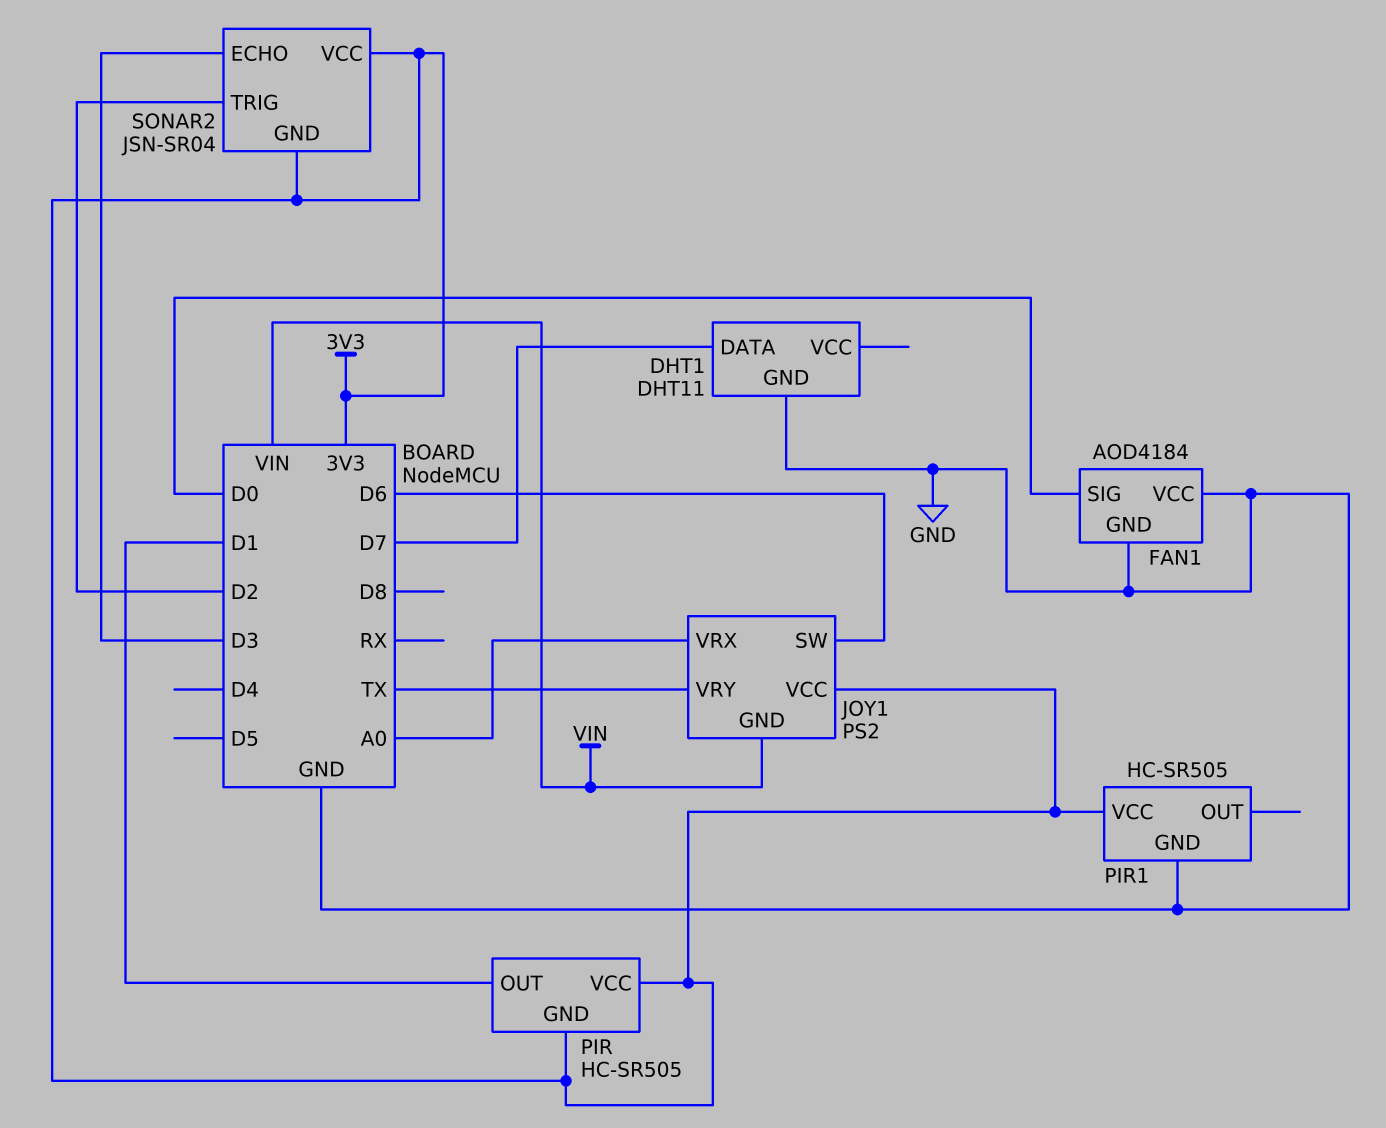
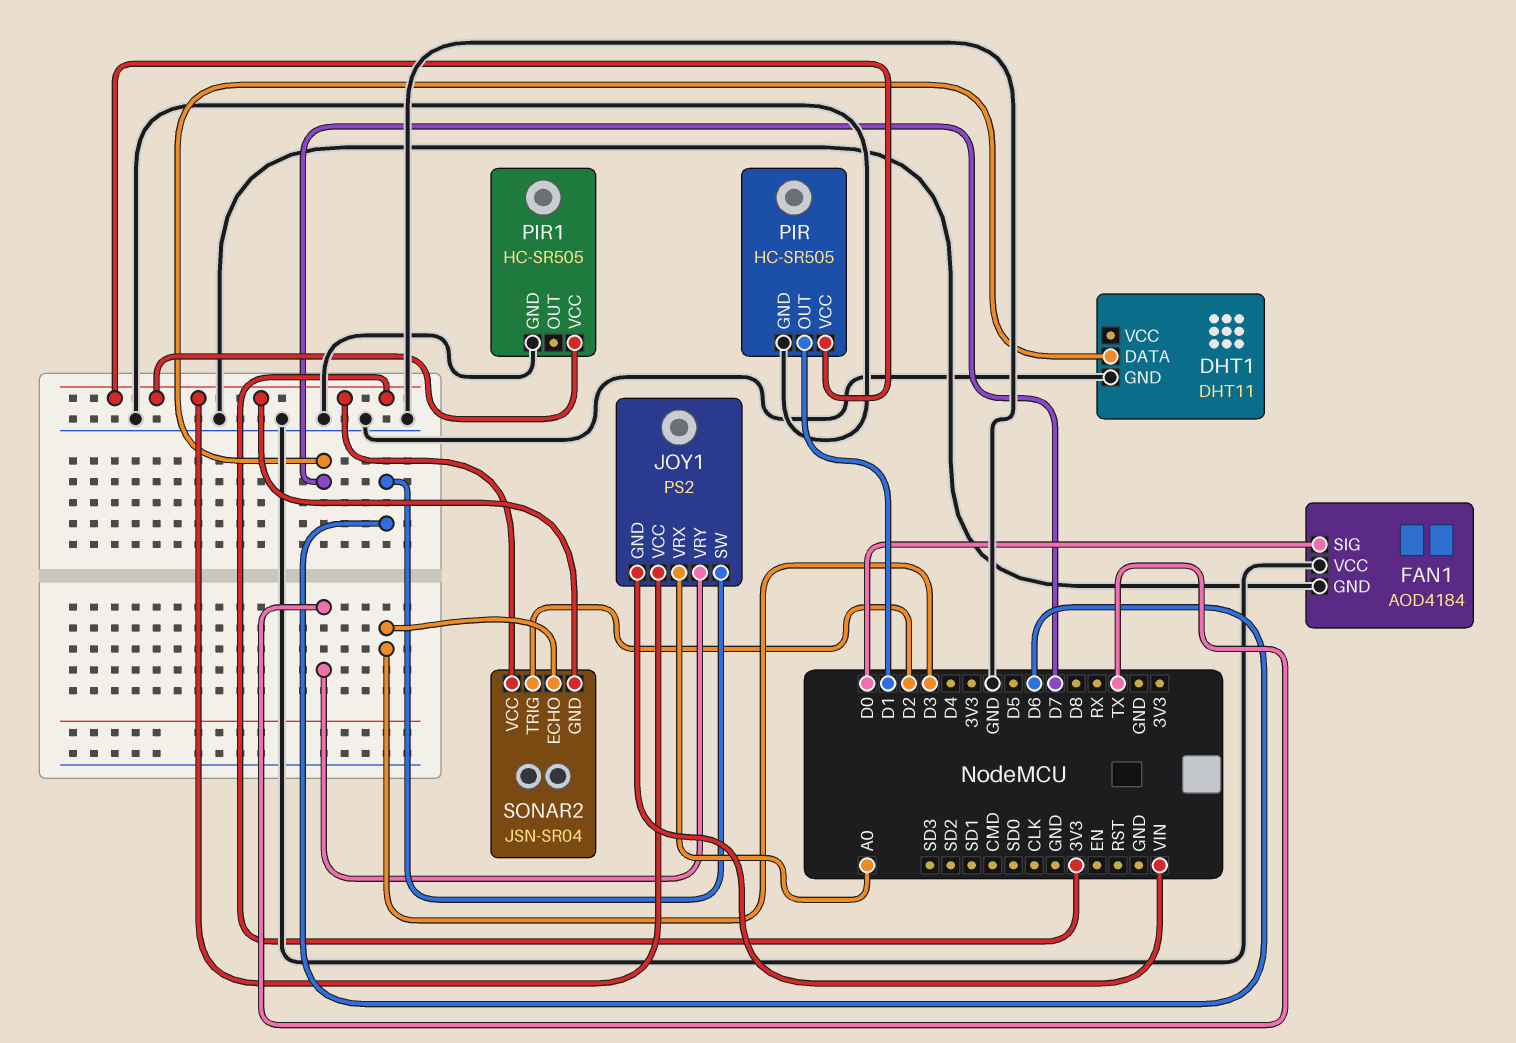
PIR pin GND: 3V3 -> GND

